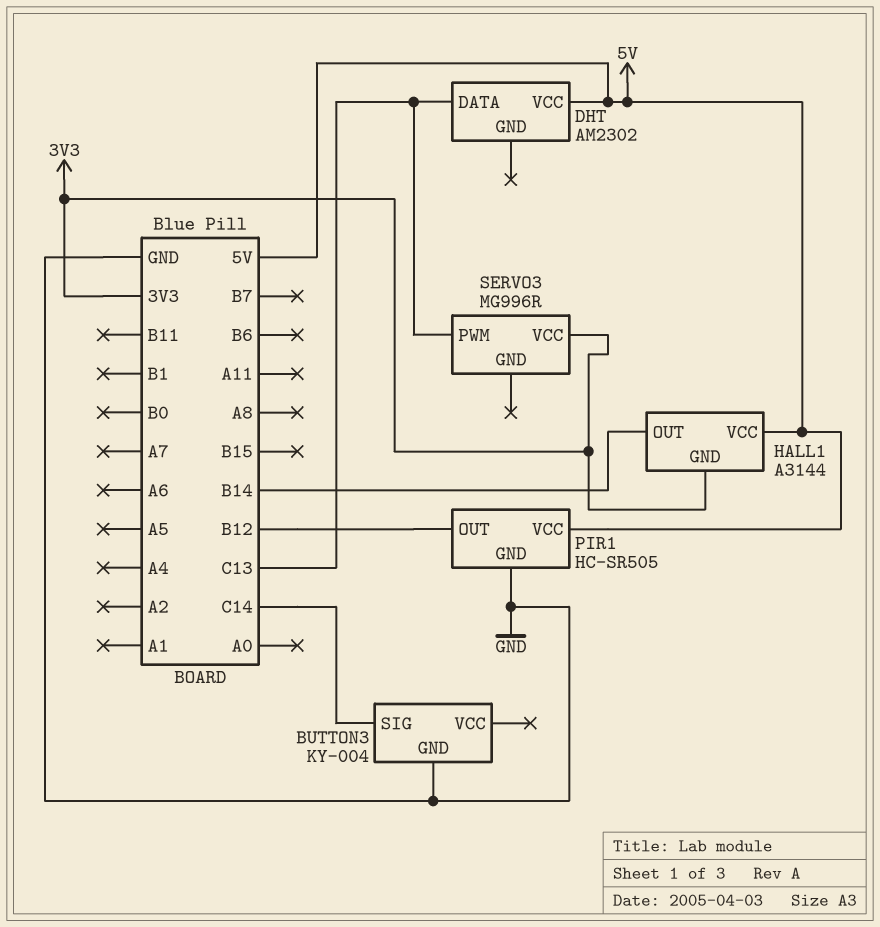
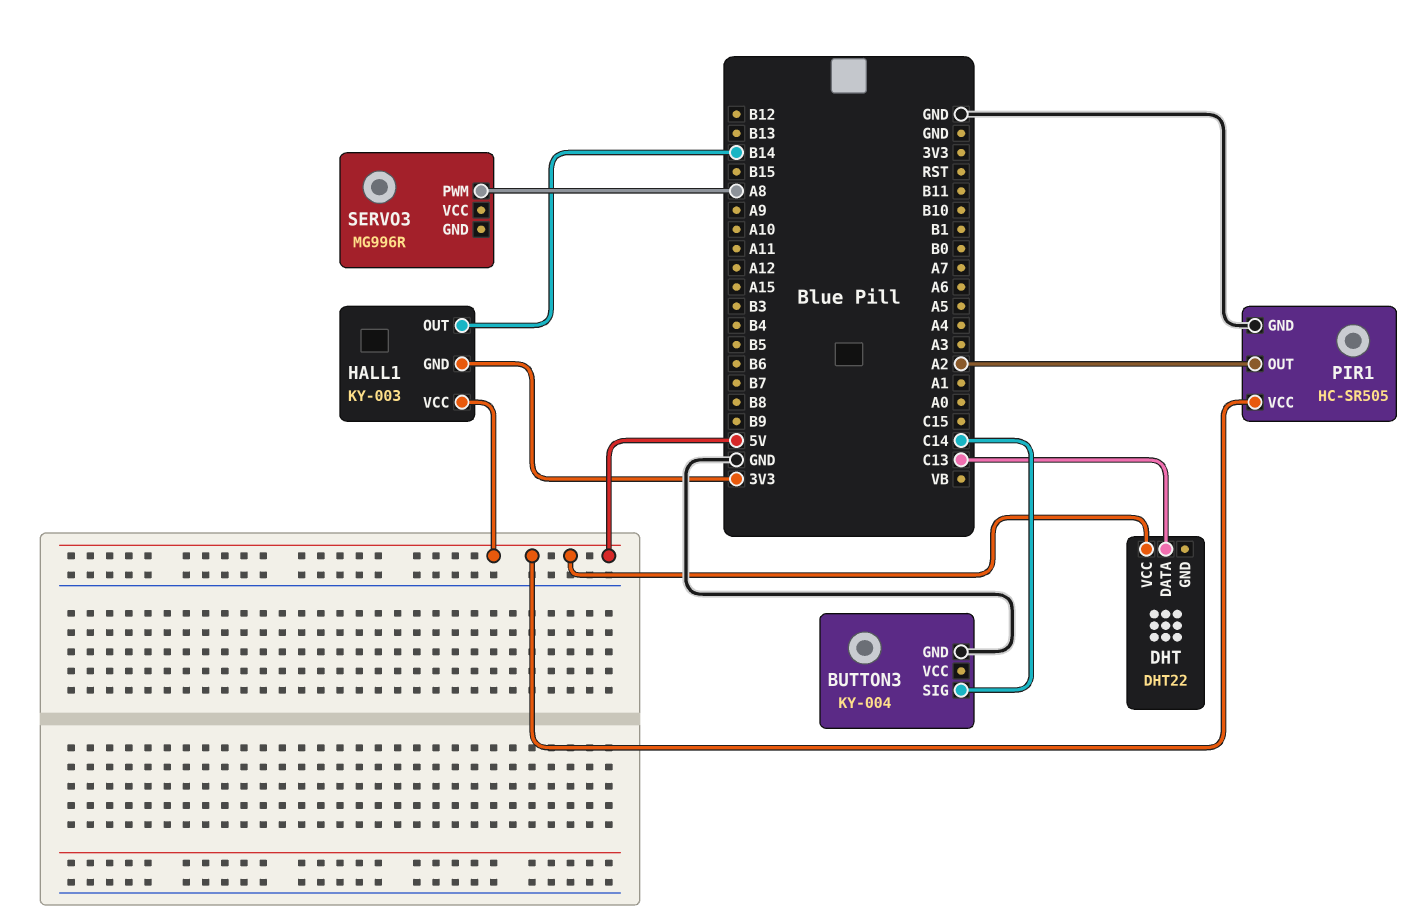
DHT: AM2302 -> DHT22
HALL1: A3144 -> KY-003
PIR1 pin OUT: B12 -> A2
SERVO3 pin PWM: C13 -> A8
SERVO3 pin VCC: 3V3 -> none

